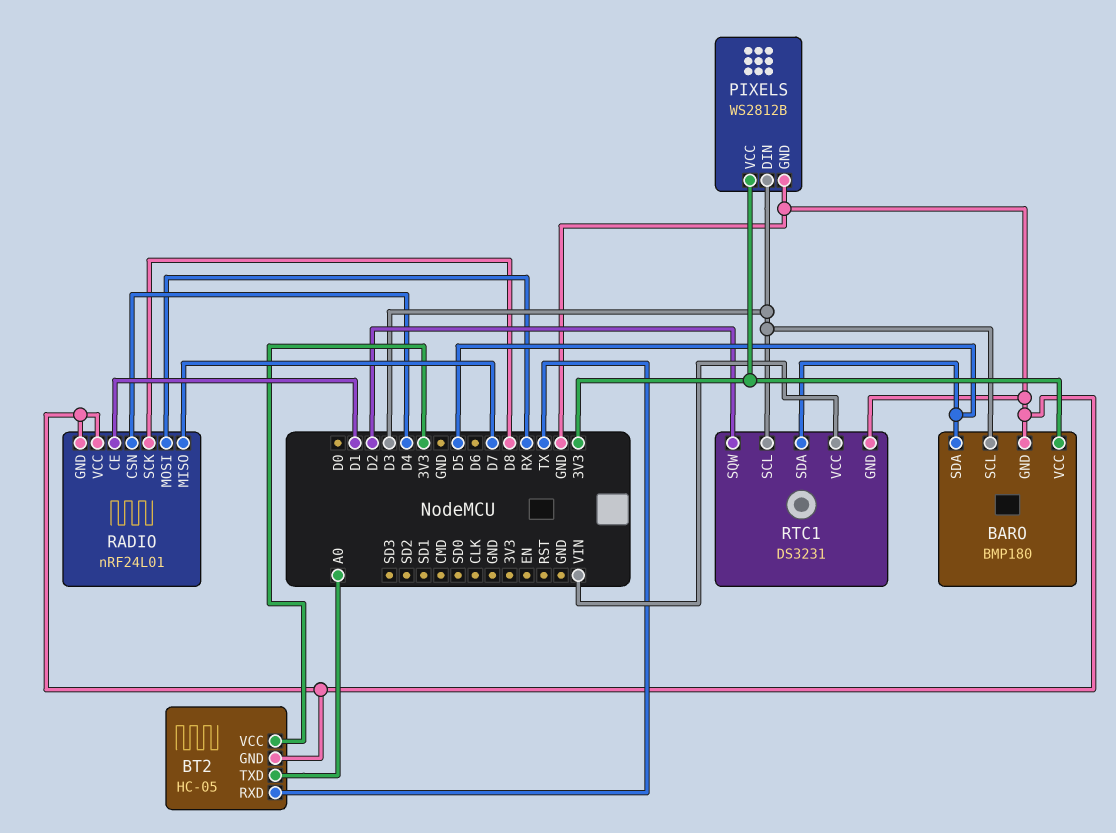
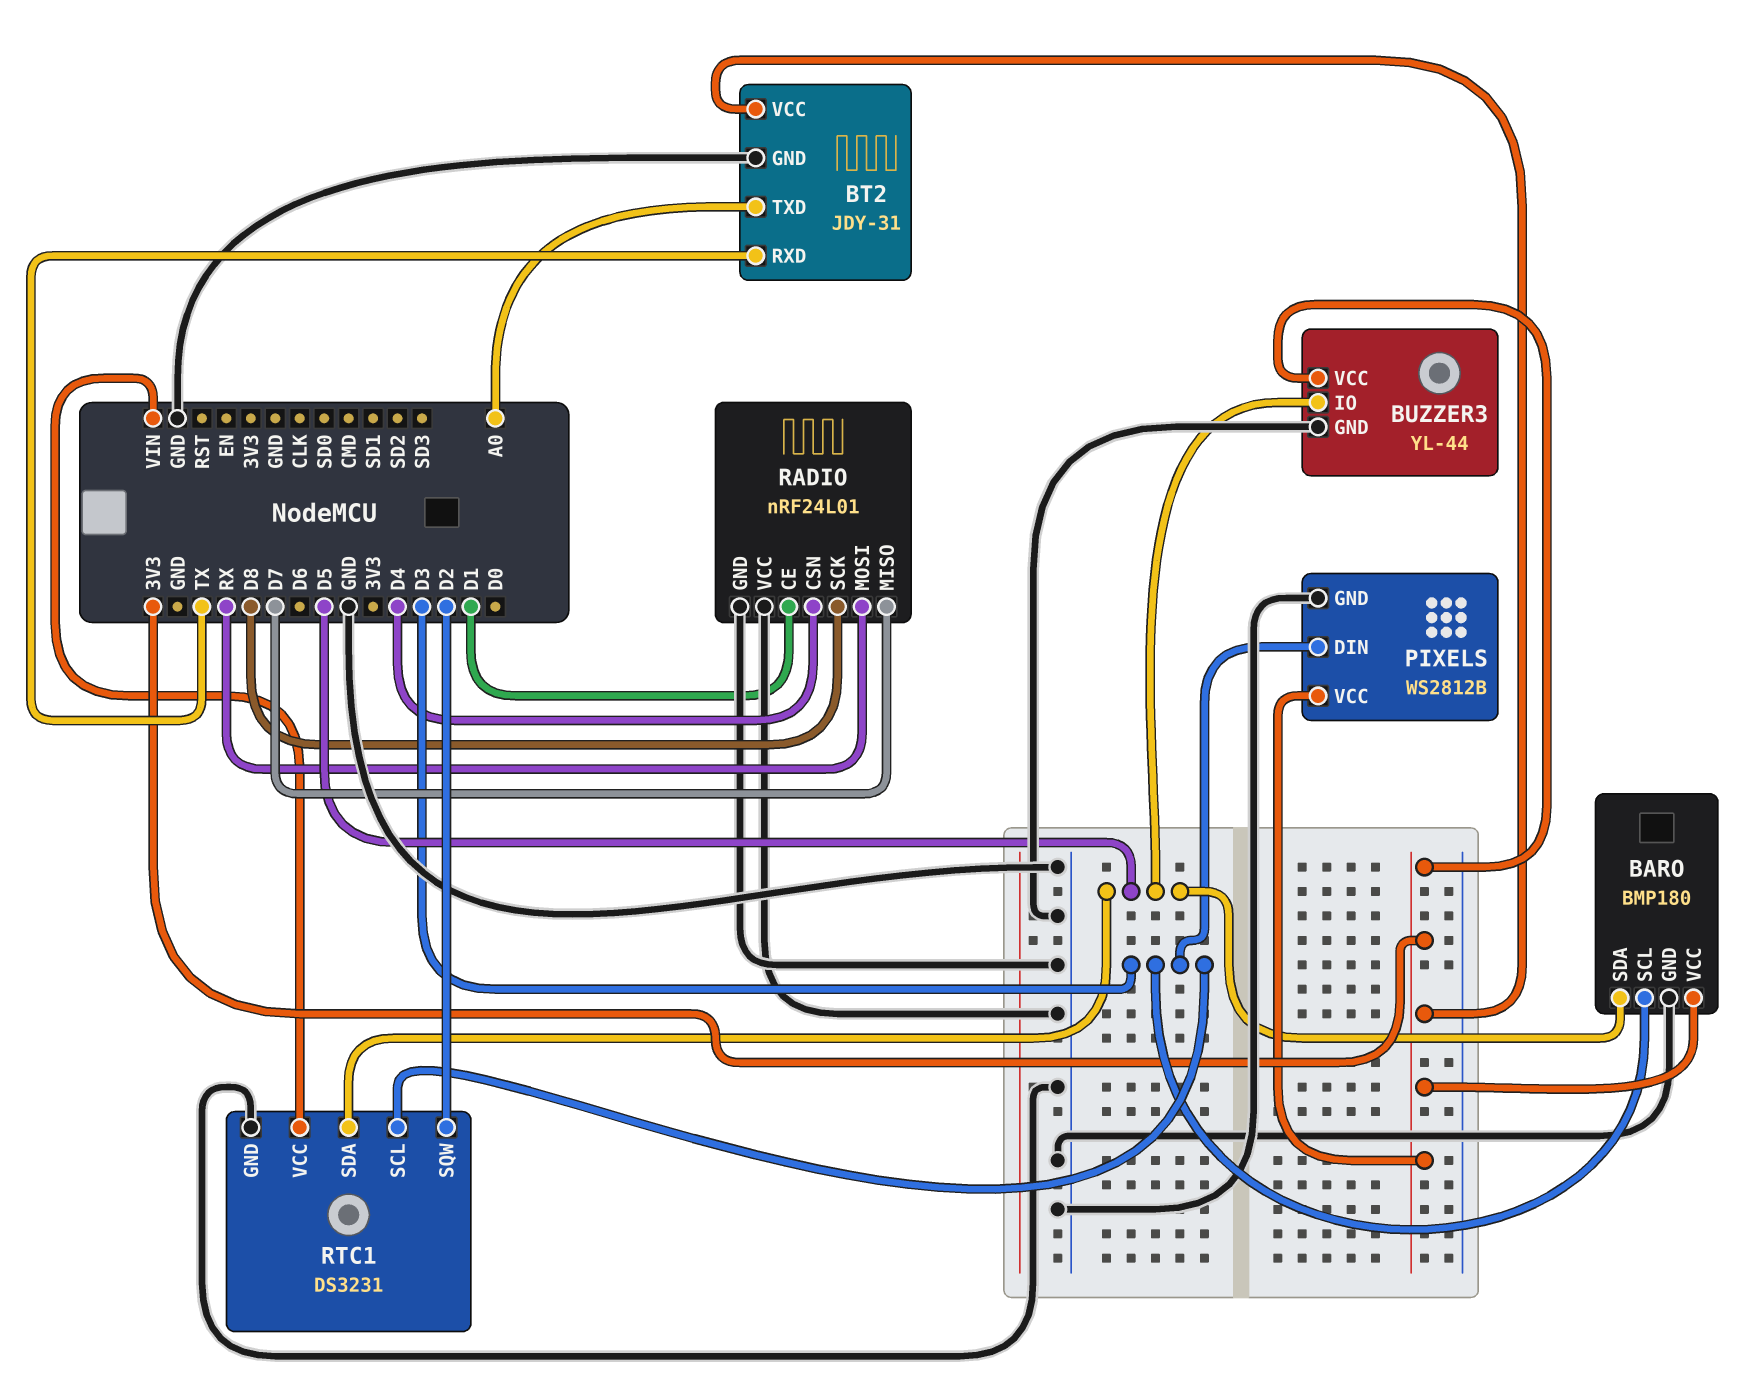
BT2: HC-05 -> JDY-31
BUZZER3: none -> YL-44
BUZZER3 pin GND: none -> GND
BUZZER3 pin IO: none -> D5
BUZZER3 pin VCC: none -> 3V3

